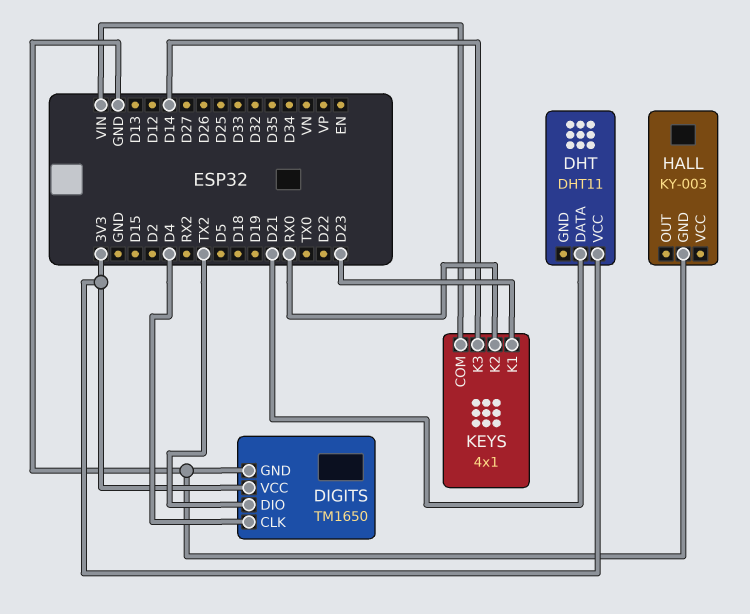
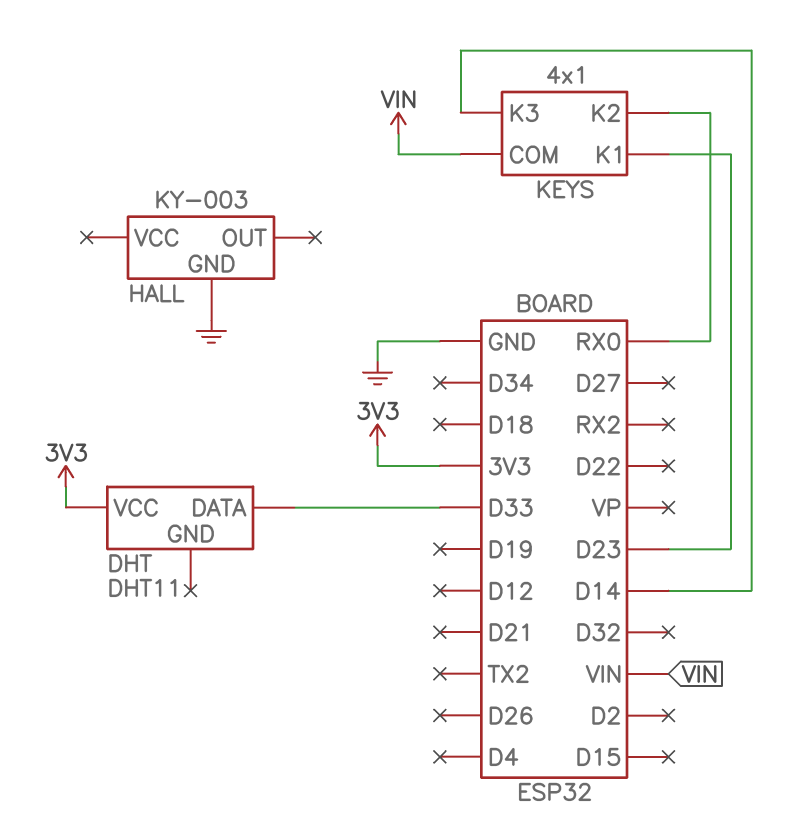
DHT pin DATA: D21 -> D33
DIGITS: TM1650 -> none
DIGITS pin CLK: D4 -> none
DIGITS pin DIO: TX2 -> none
DIGITS pin GND: GND -> none
DIGITS pin VCC: 3V3 -> none

